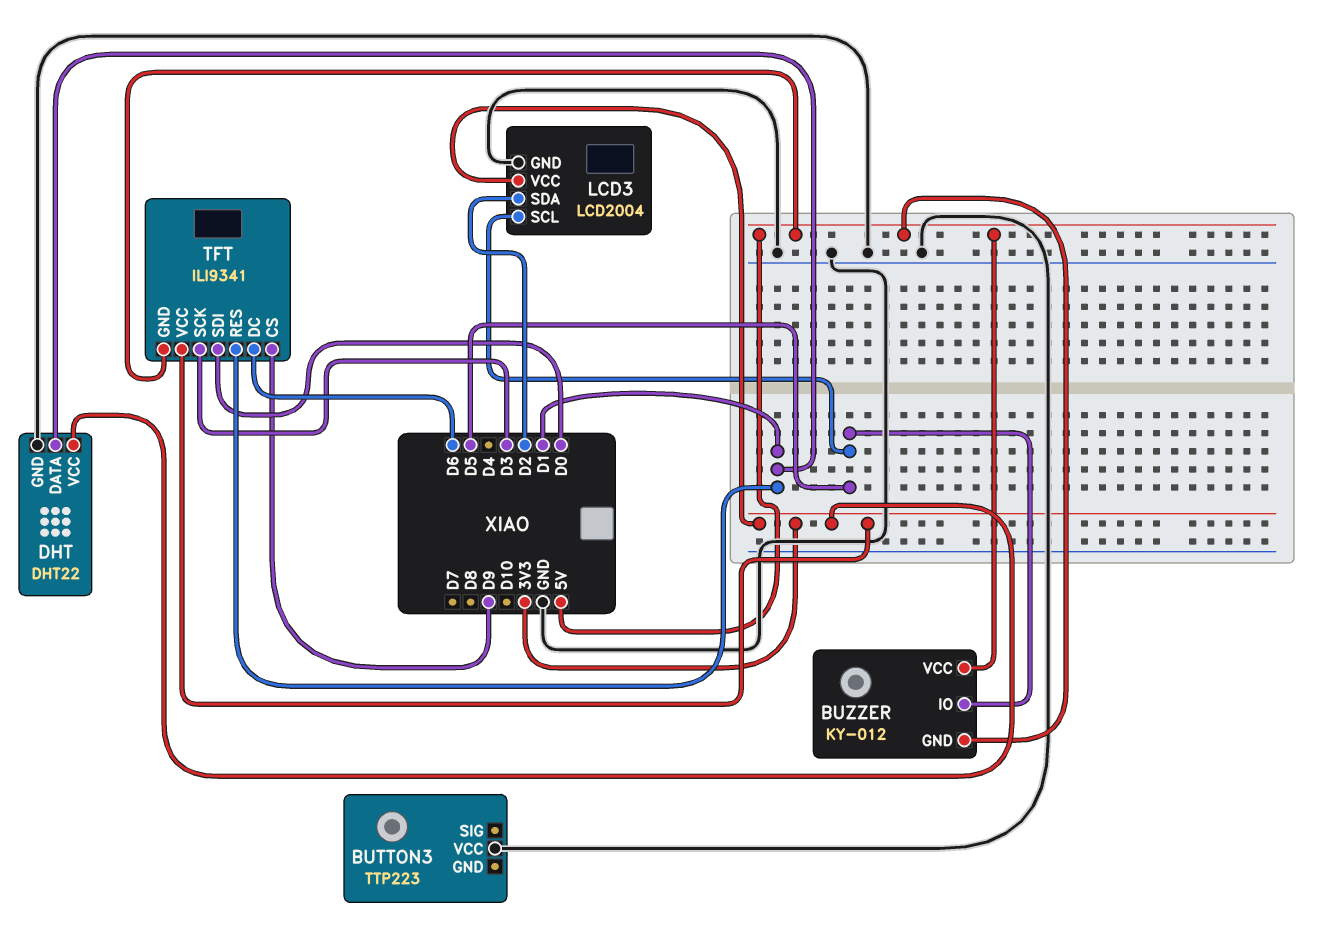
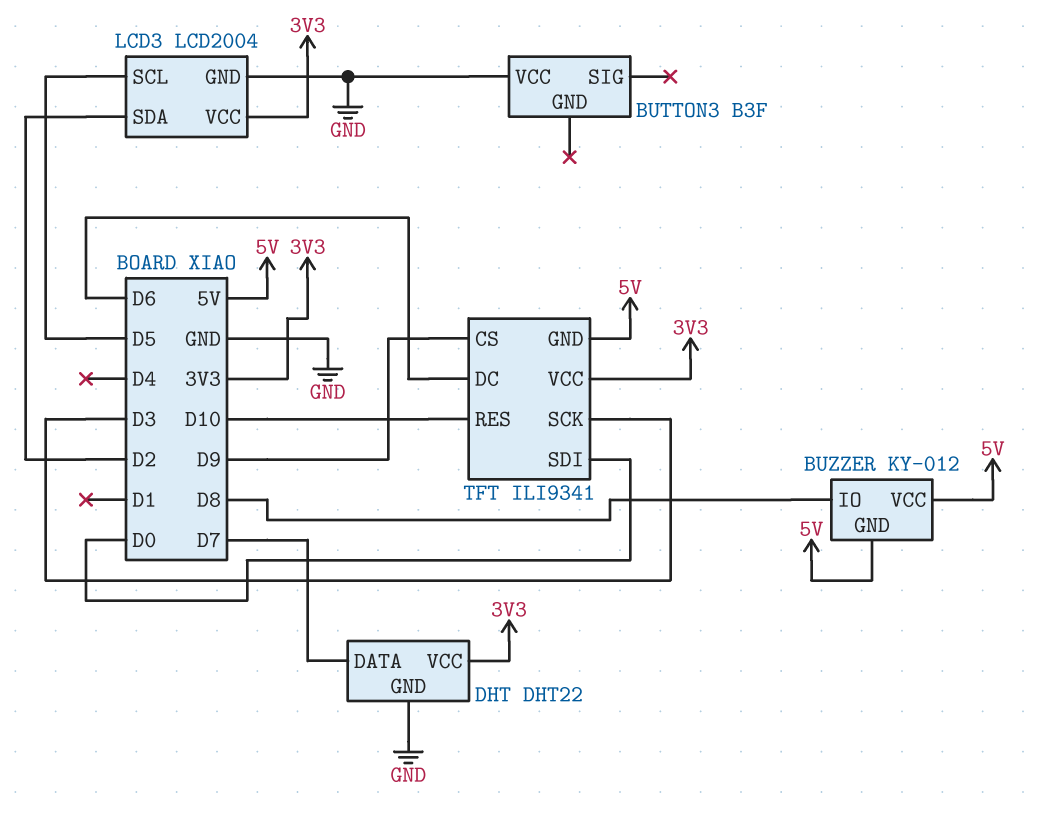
BUTTON3: TTP223 -> B3F
BUZZER pin IO: D5 -> D8
DHT pin DATA: D1 -> D7
TFT pin RES: D1 -> D10

